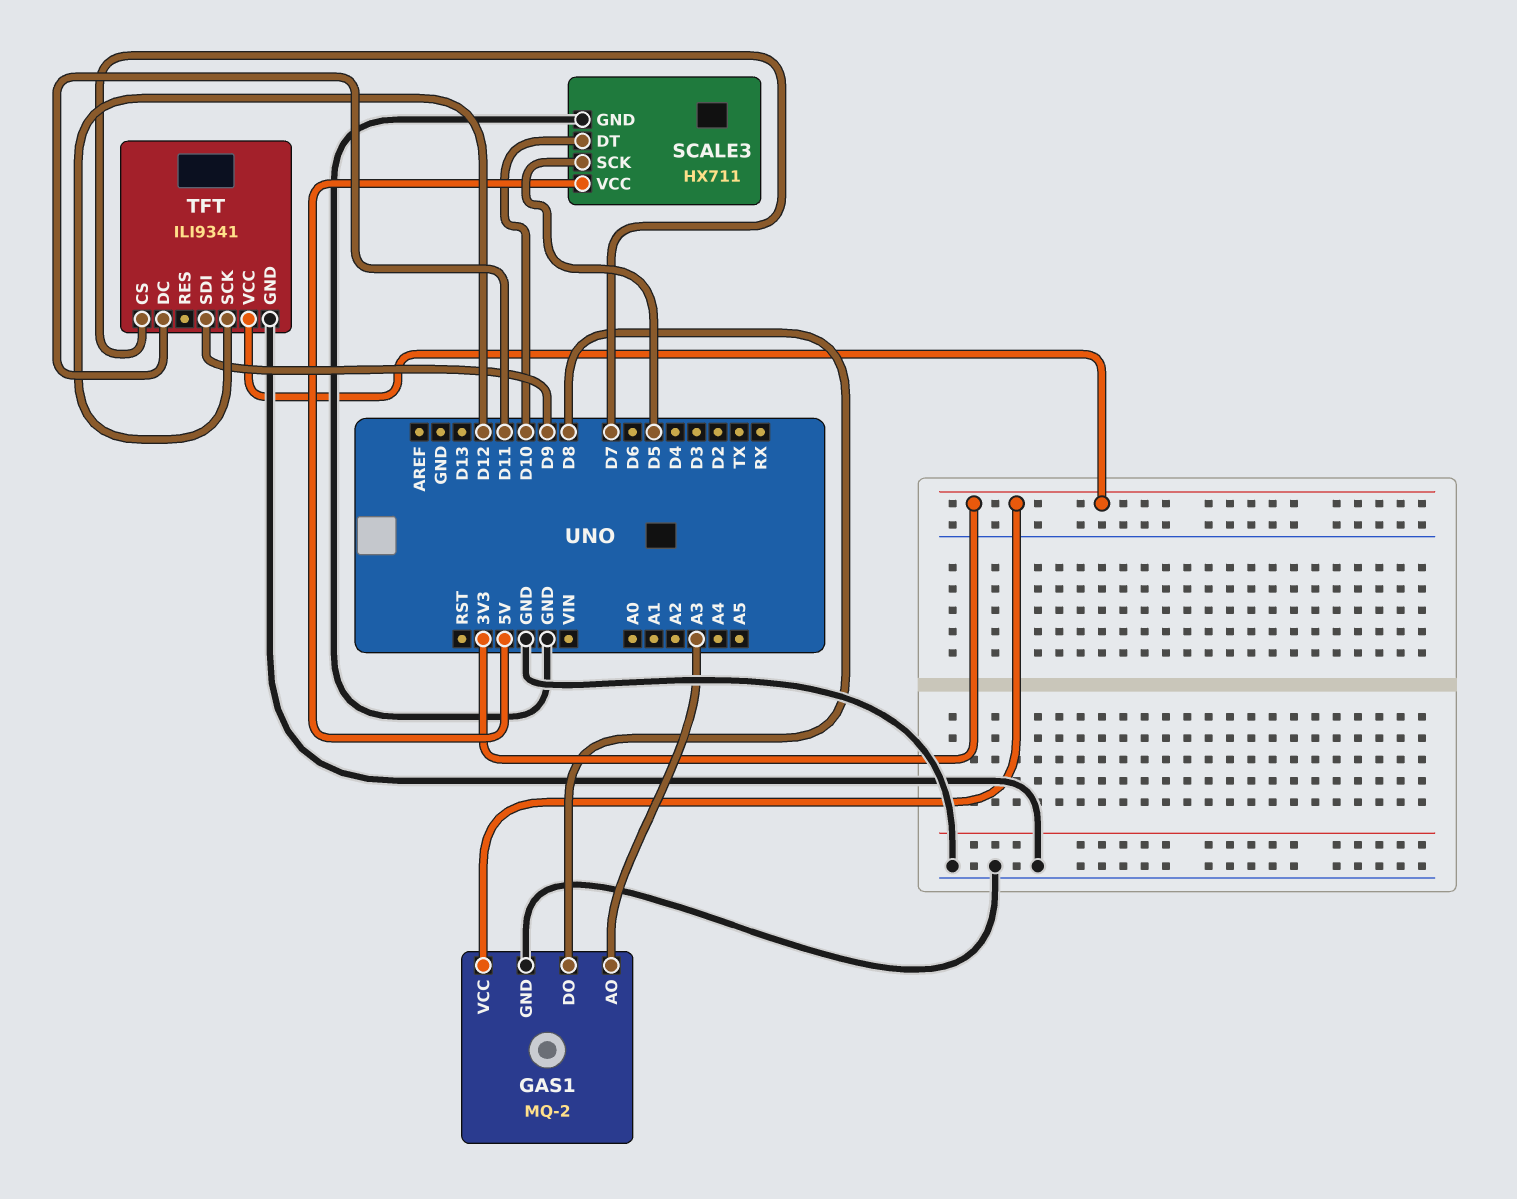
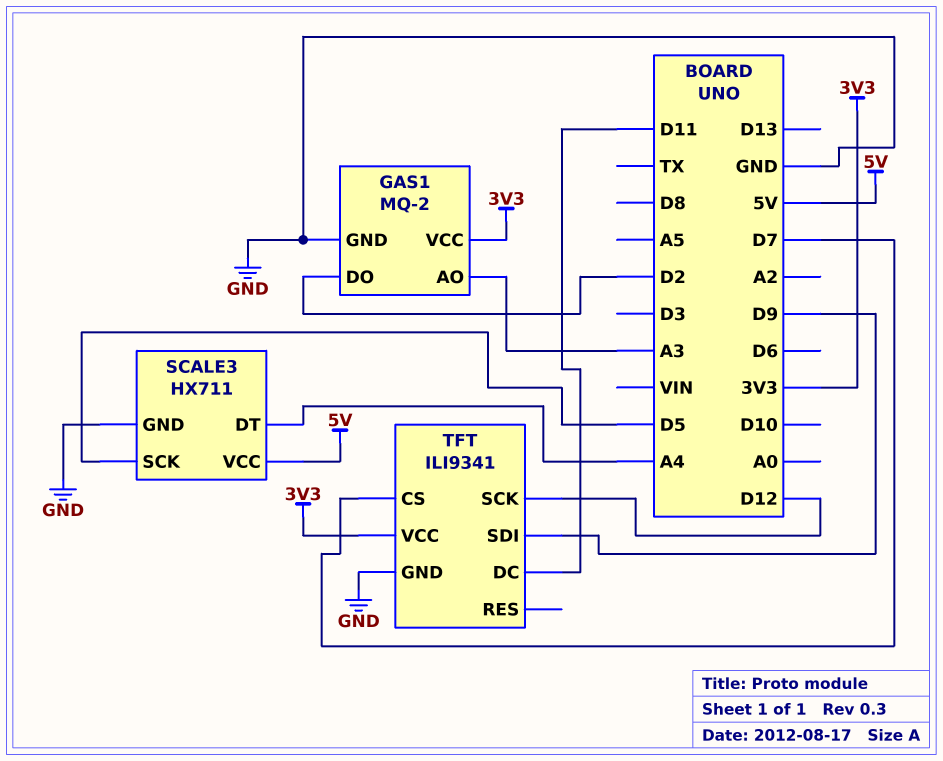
GAS1 pin DO: D8 -> D2
SCALE3 pin DT: D10 -> A4

